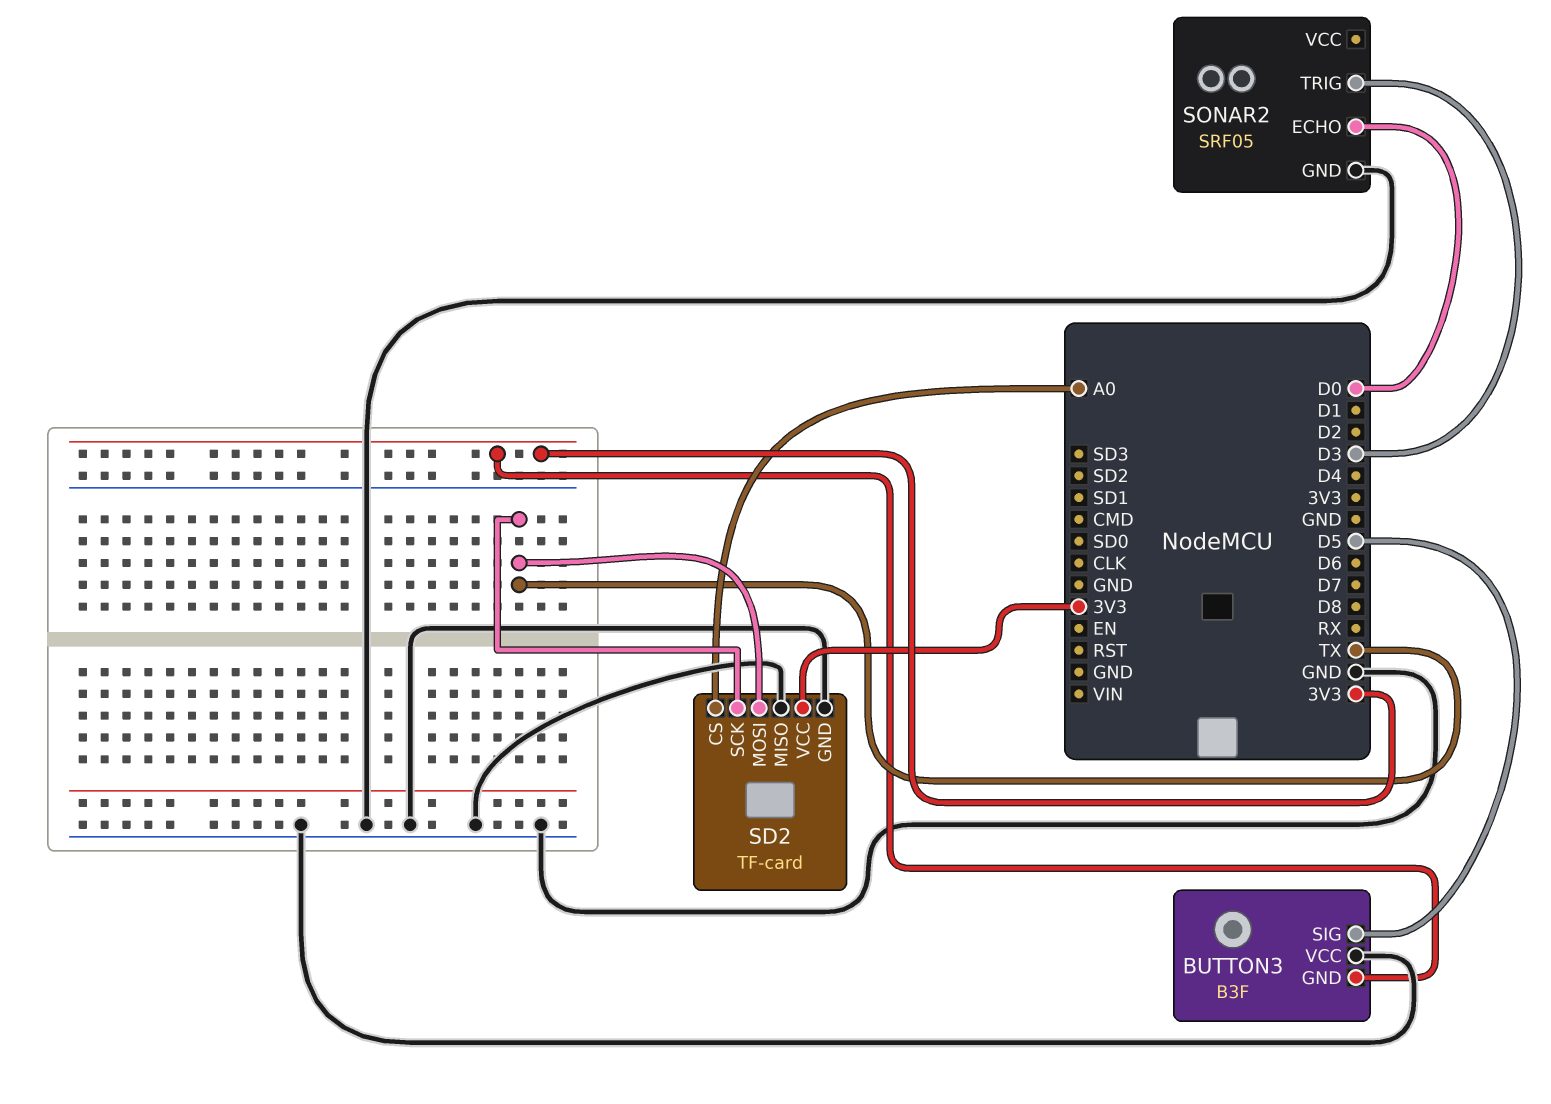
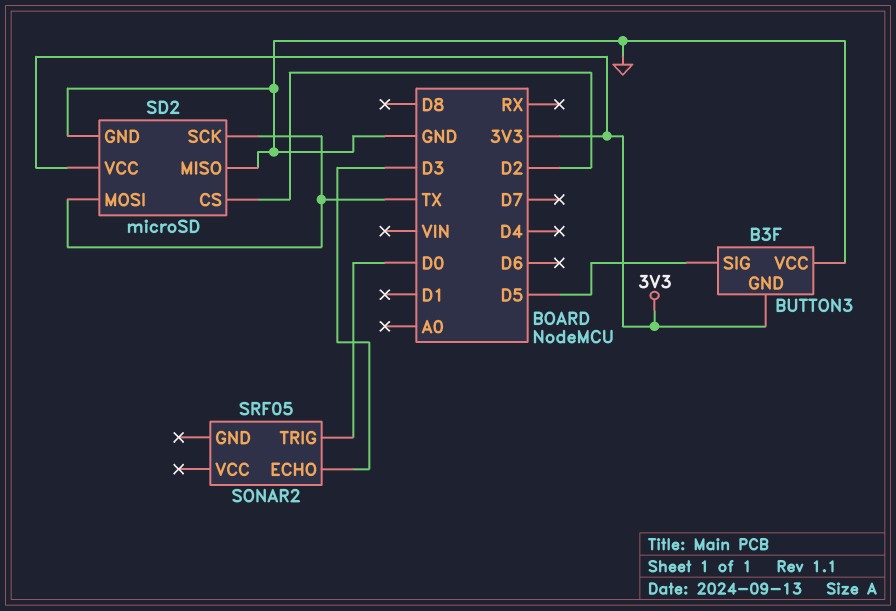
SD2: TF-card -> microSD
SD2 pin CS: A0 -> D2
SONAR2 pin ECHO: D0 -> D3
SONAR2 pin GND: GND -> none
SONAR2 pin TRIG: D3 -> D0

